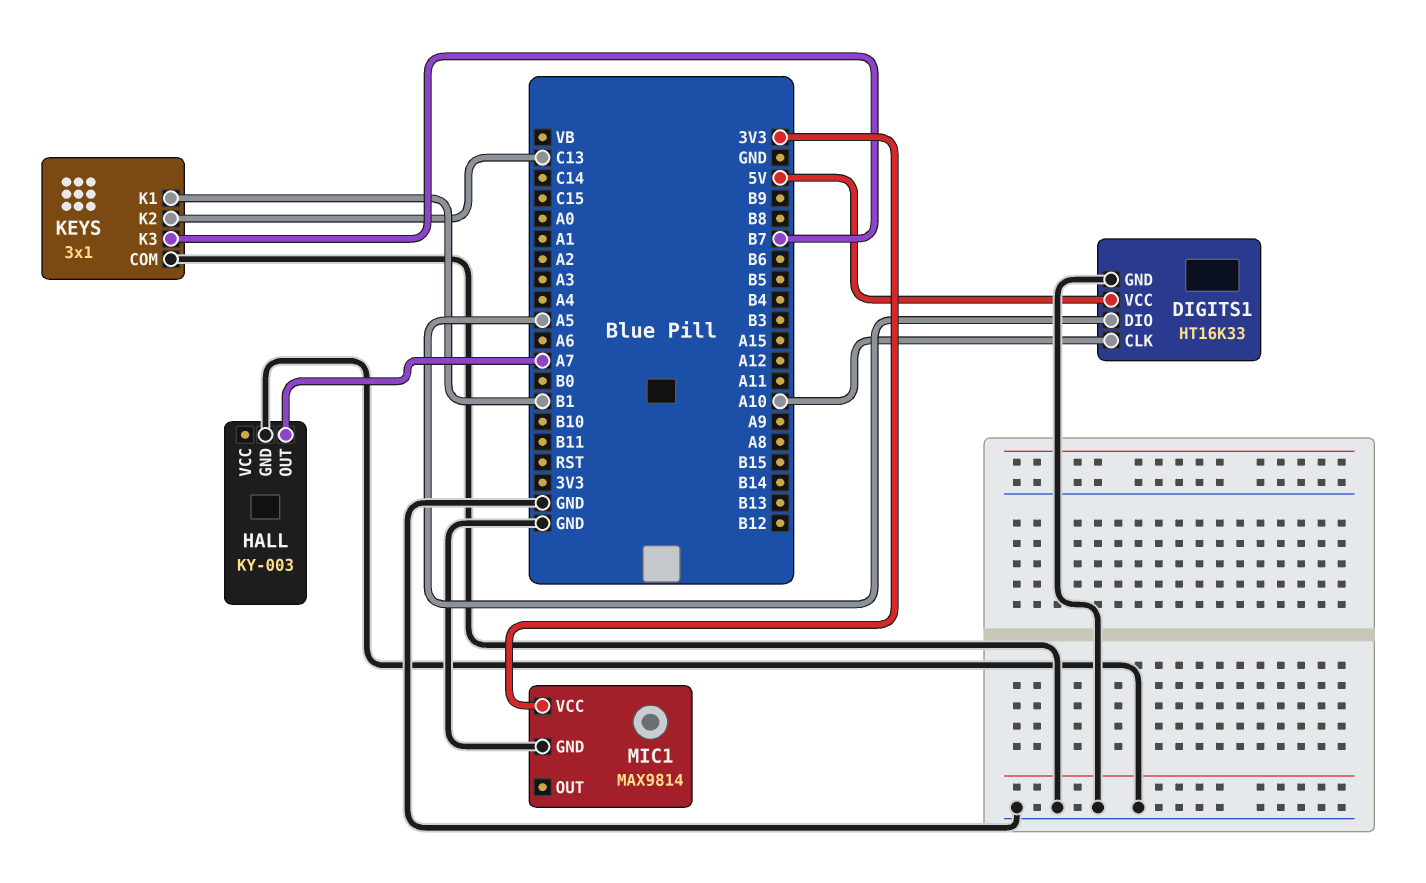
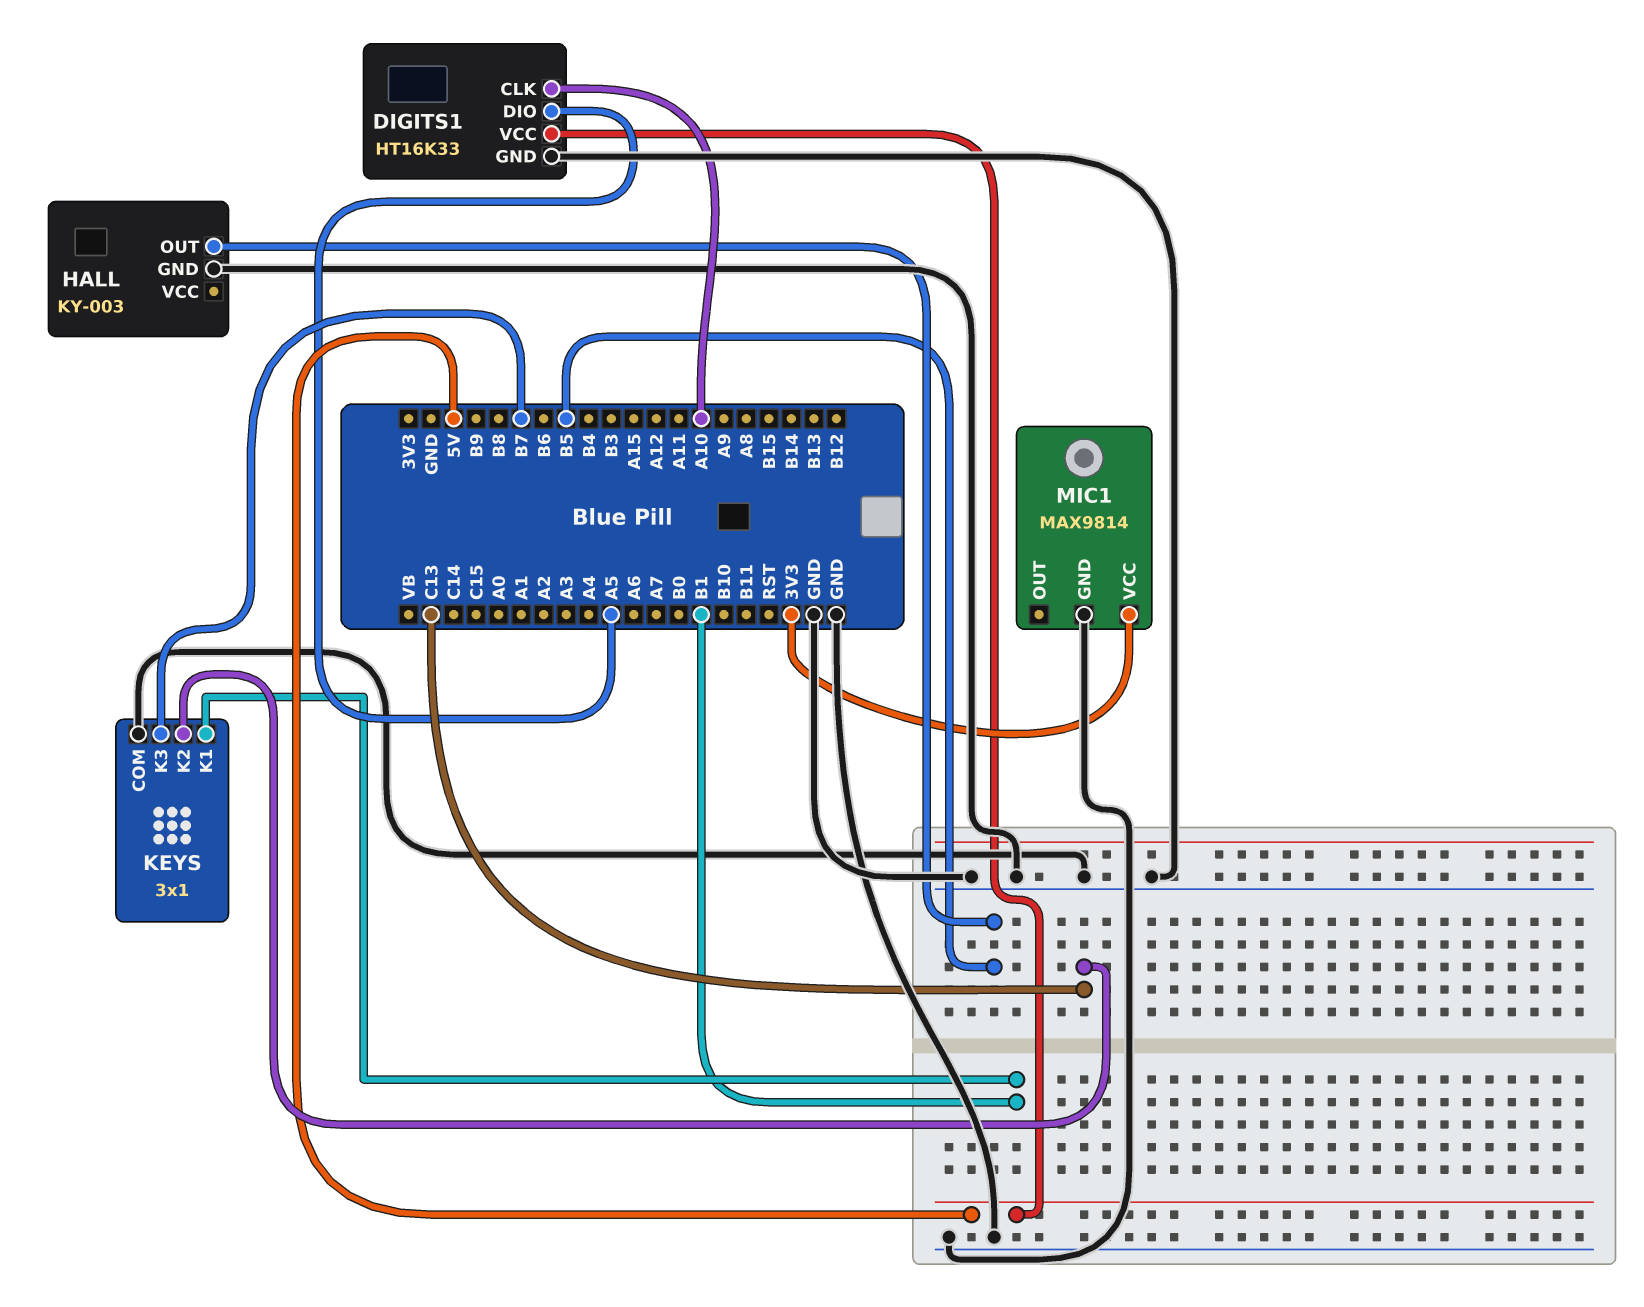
HALL pin OUT: A7 -> B5

